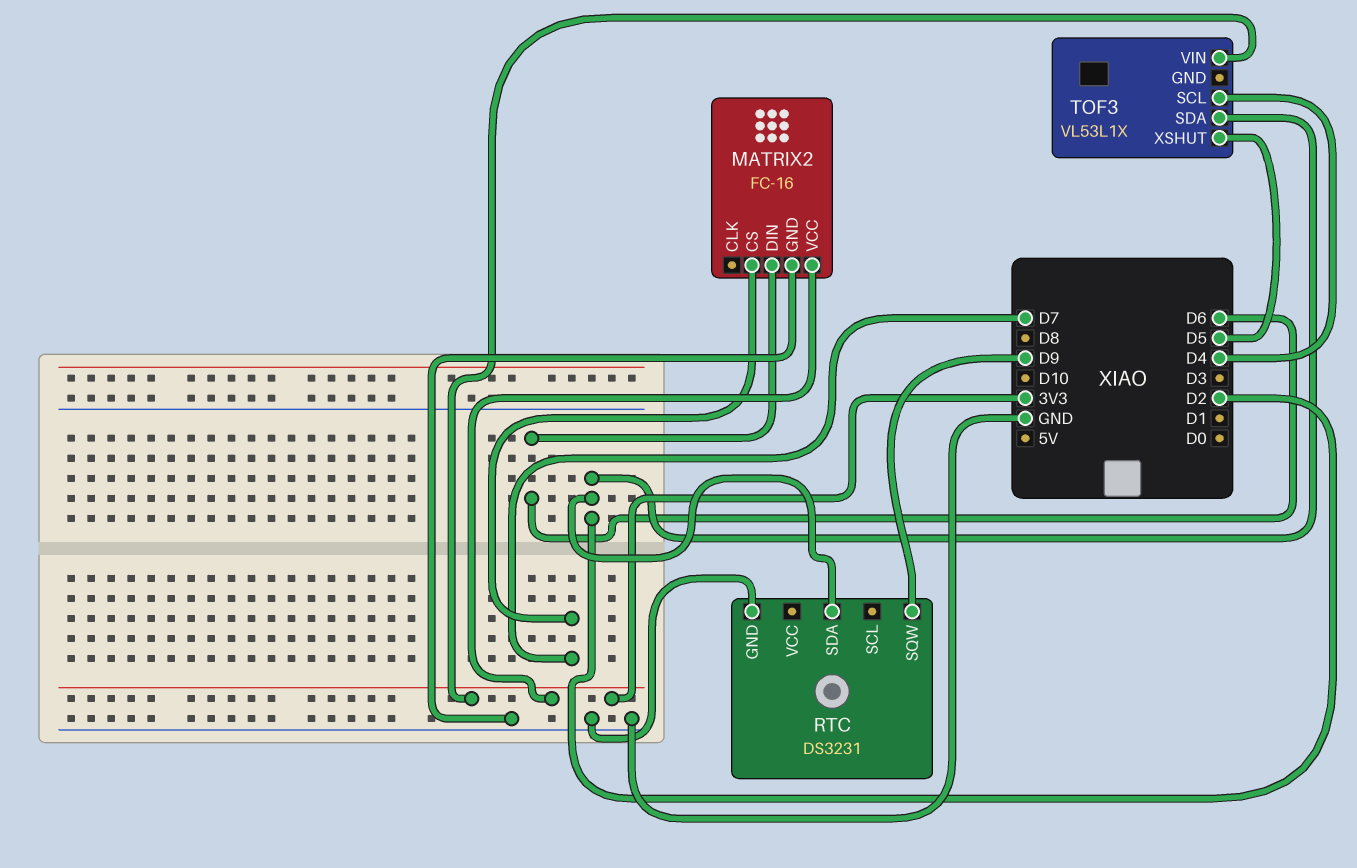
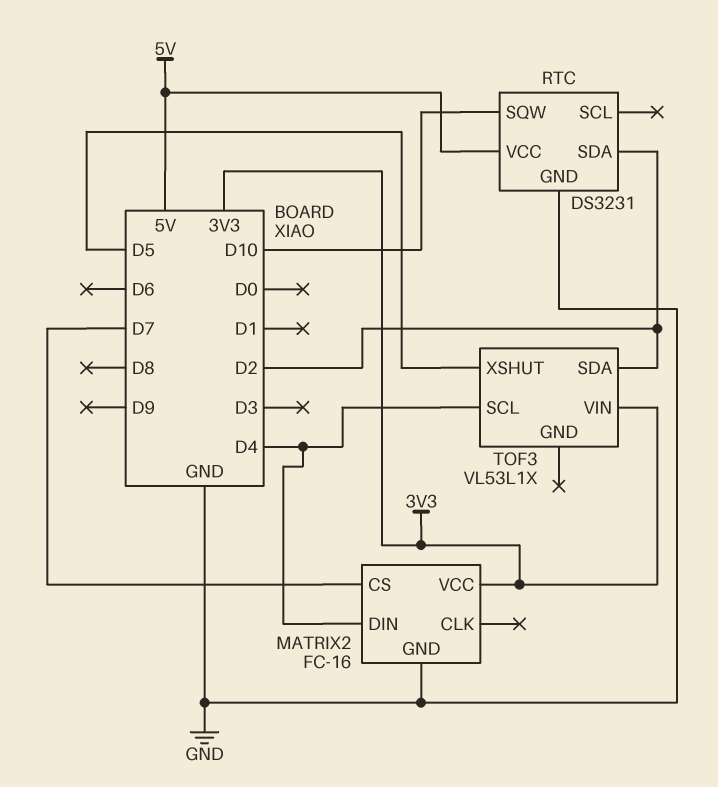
MATRIX2 pin DIN: D6 -> D4
RTC pin SQW: D9 -> D10
RTC pin VCC: none -> 5V

